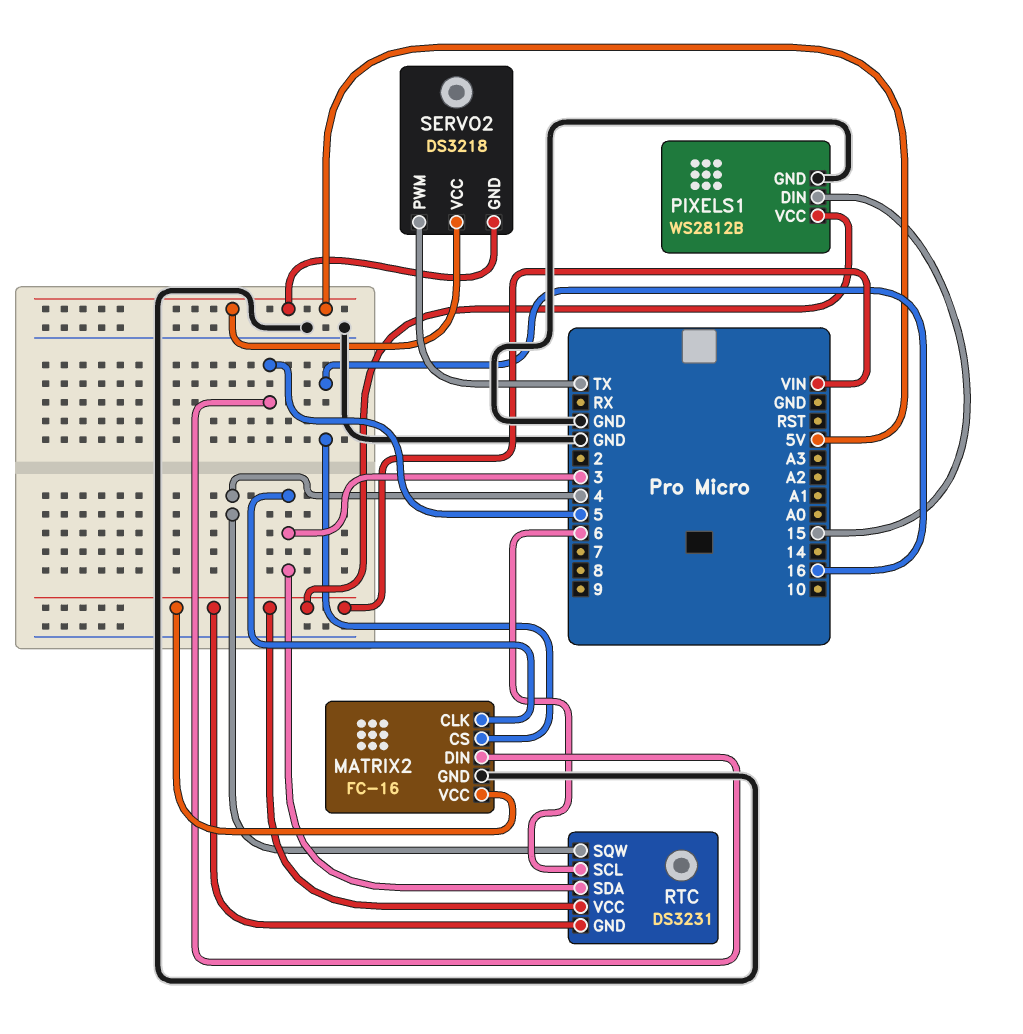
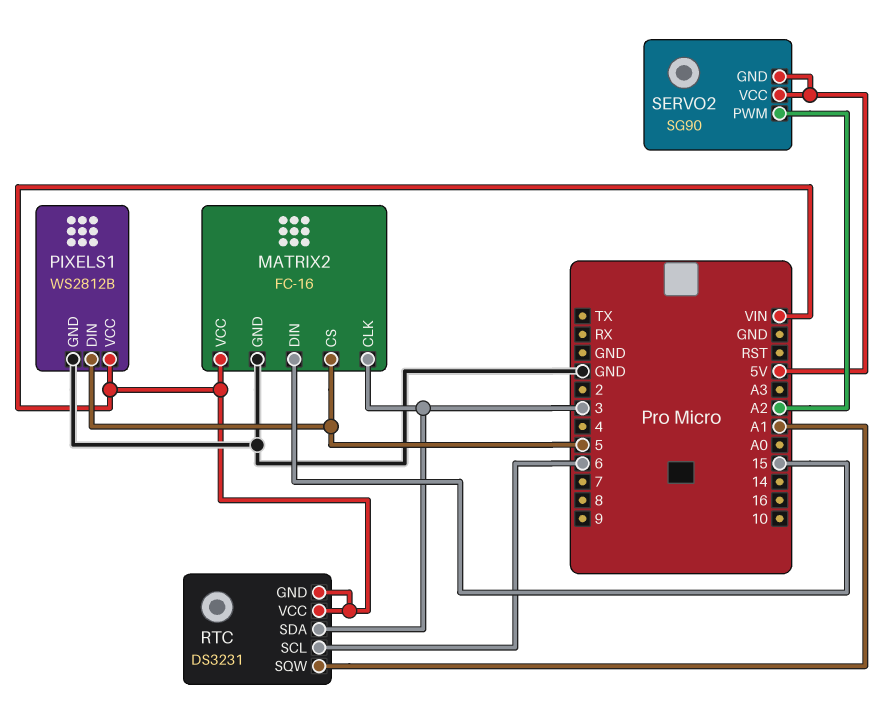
MATRIX2 pin CS: 16 -> 5
MATRIX2 pin DIN: 5 -> 15
PIXELS1 pin DIN: 15 -> 5
RTC pin SQW: 4 -> A1
SERVO2: DS3218 -> SG90
SERVO2 pin PWM: TX -> A2

